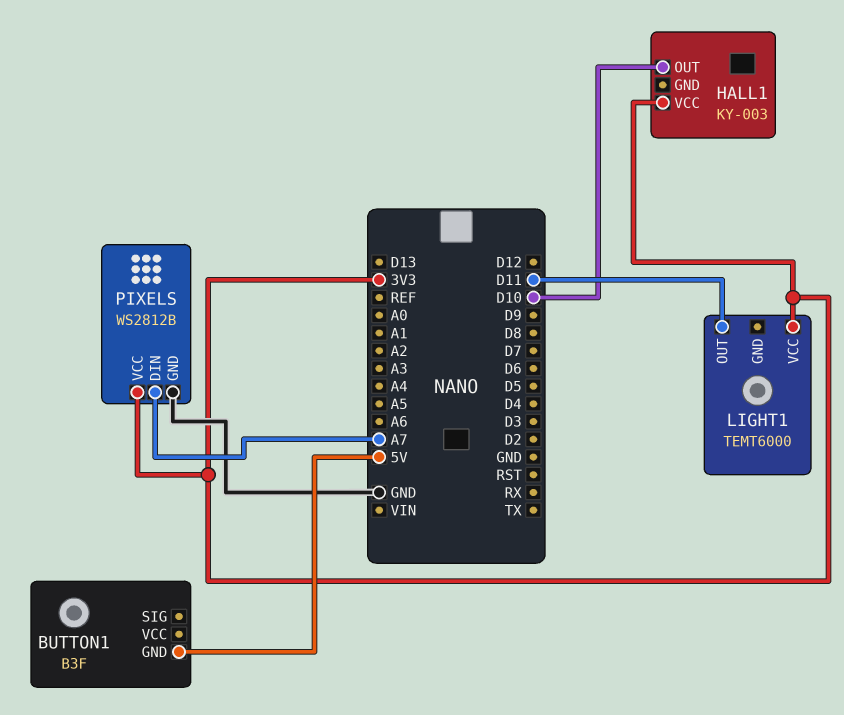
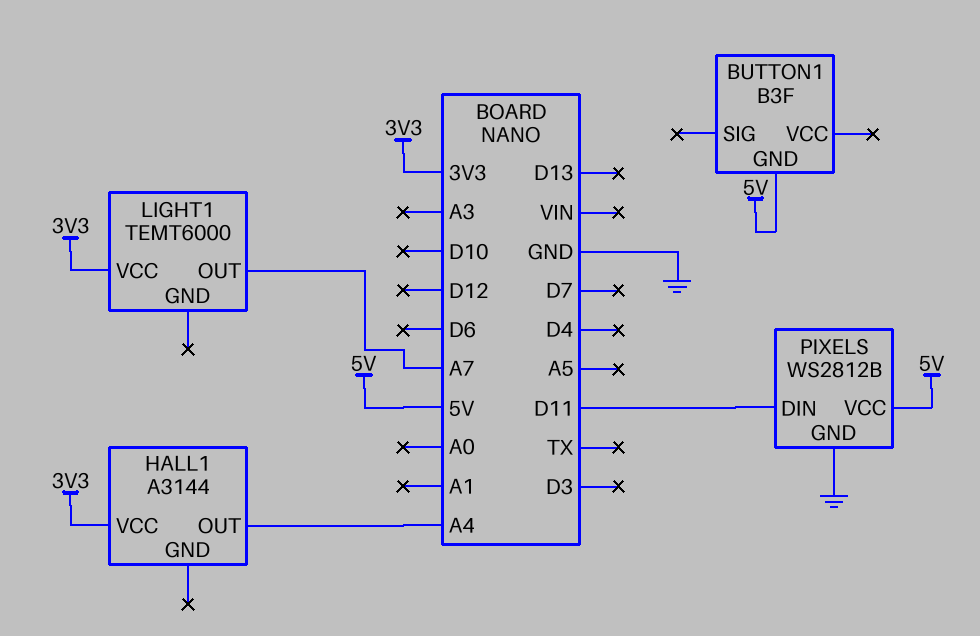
HALL1: KY-003 -> A3144
HALL1 pin OUT: D10 -> A4
LIGHT1 pin OUT: D11 -> A7
PIXELS pin DIN: A7 -> D11
PIXELS pin VCC: 3V3 -> 5V

